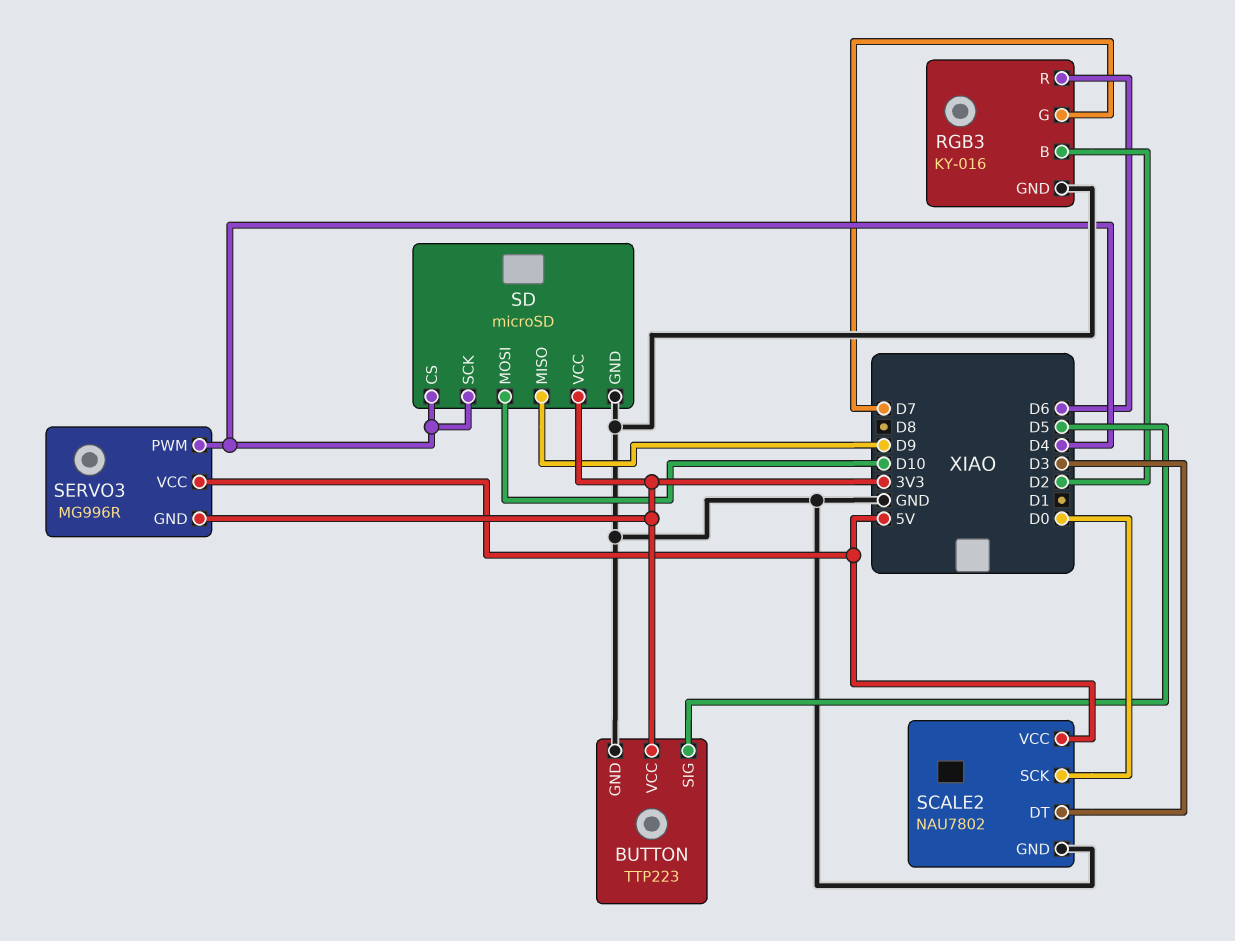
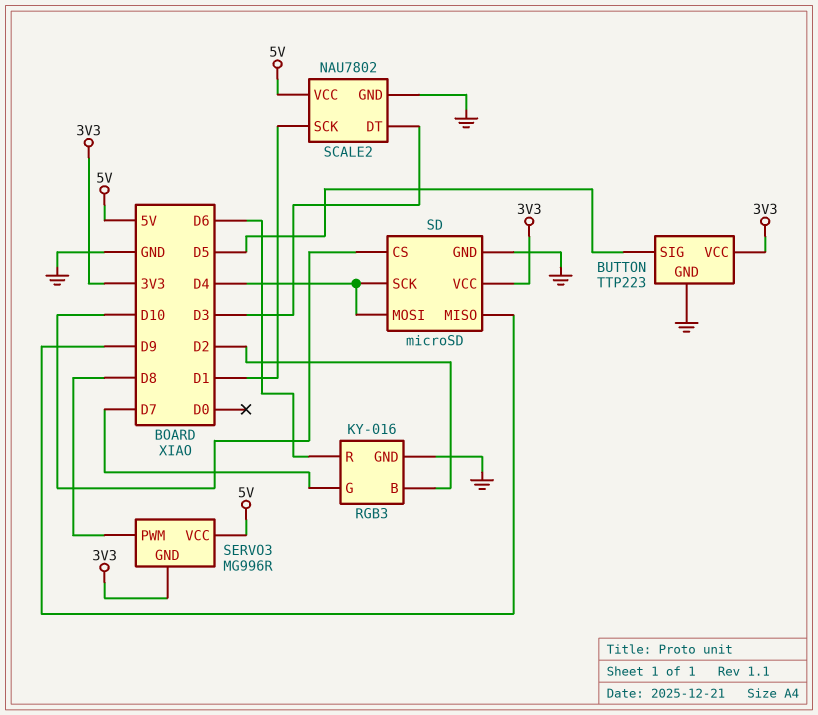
SCALE2 pin SCK: D0 -> D1
SD pin CS: D4 -> D10
SD pin MOSI: D10 -> D4
SERVO3 pin PWM: D4 -> D8

